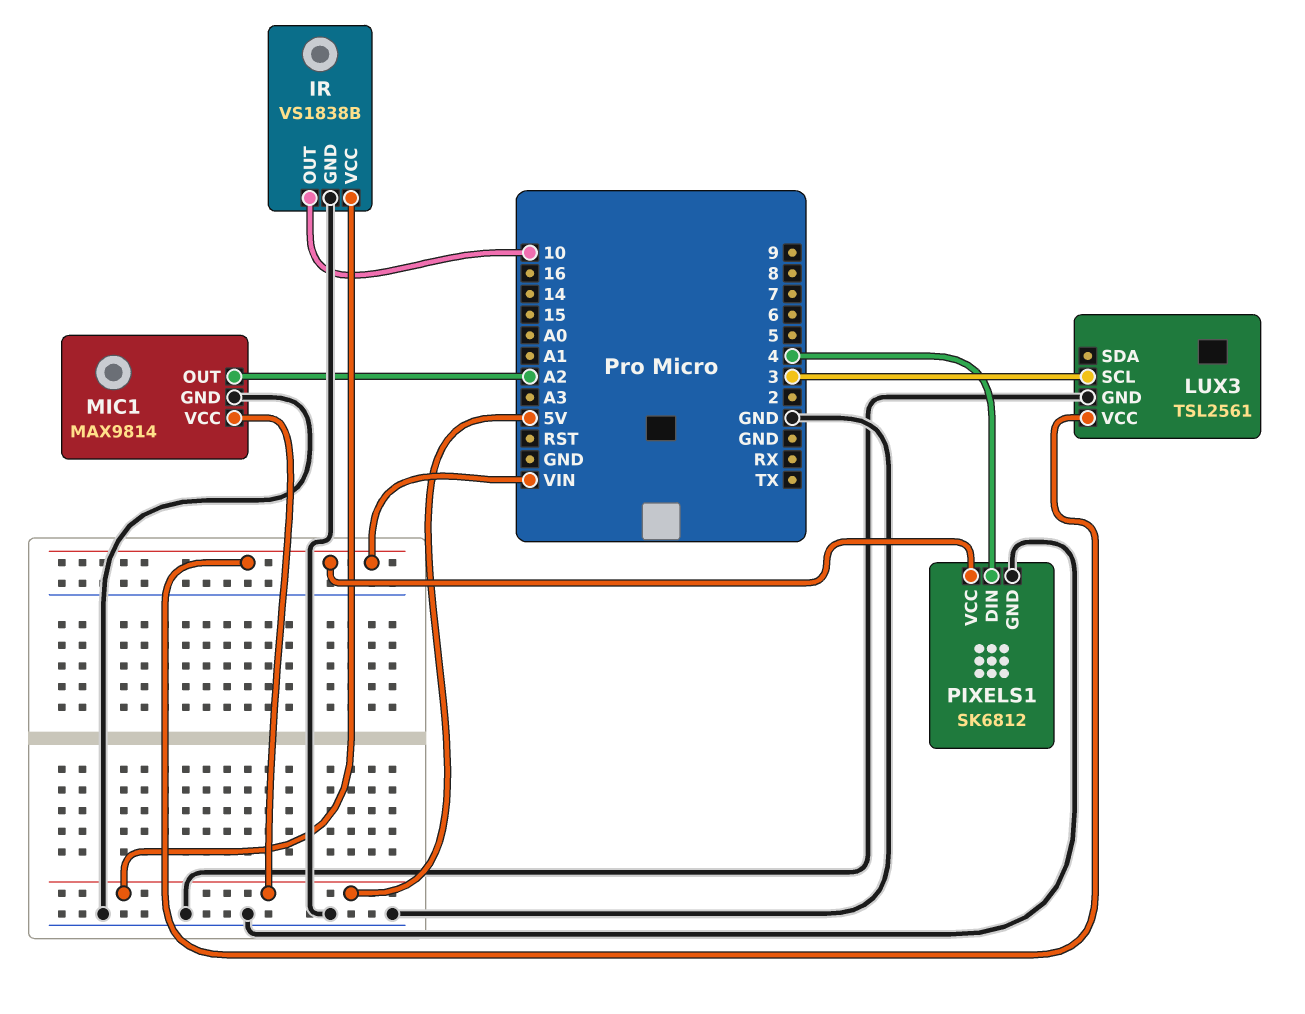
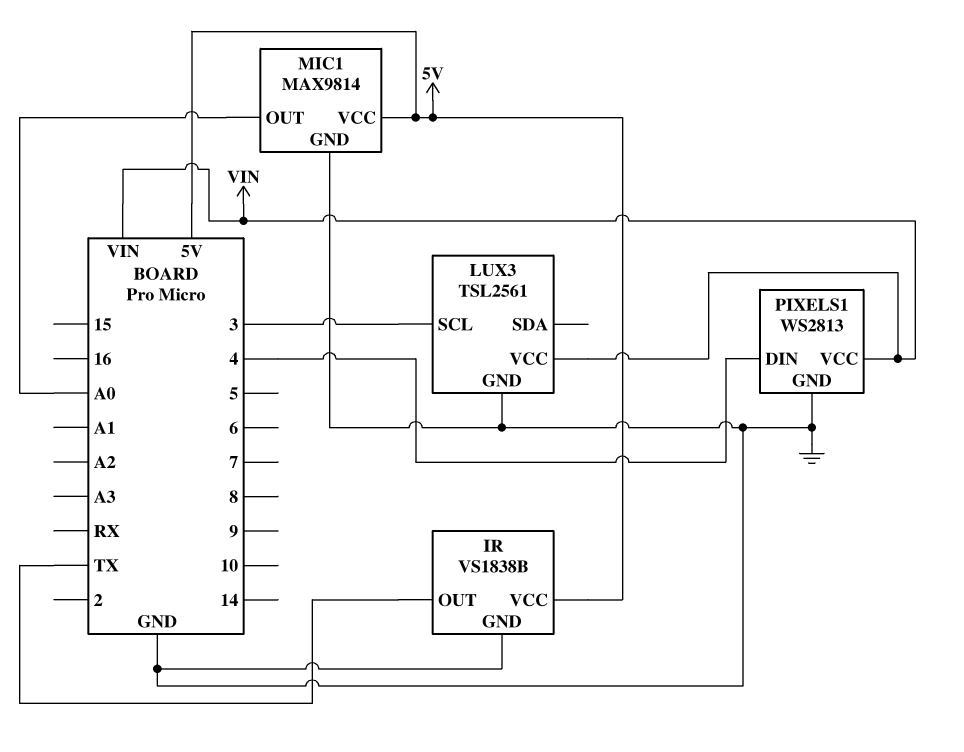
IR pin OUT: 10 -> TX
MIC1 pin OUT: A2 -> A0
PIXELS1: SK6812 -> WS2813

